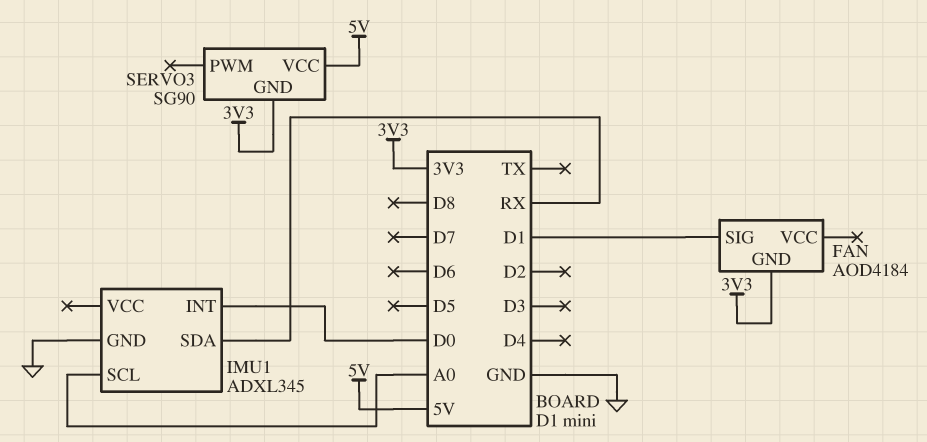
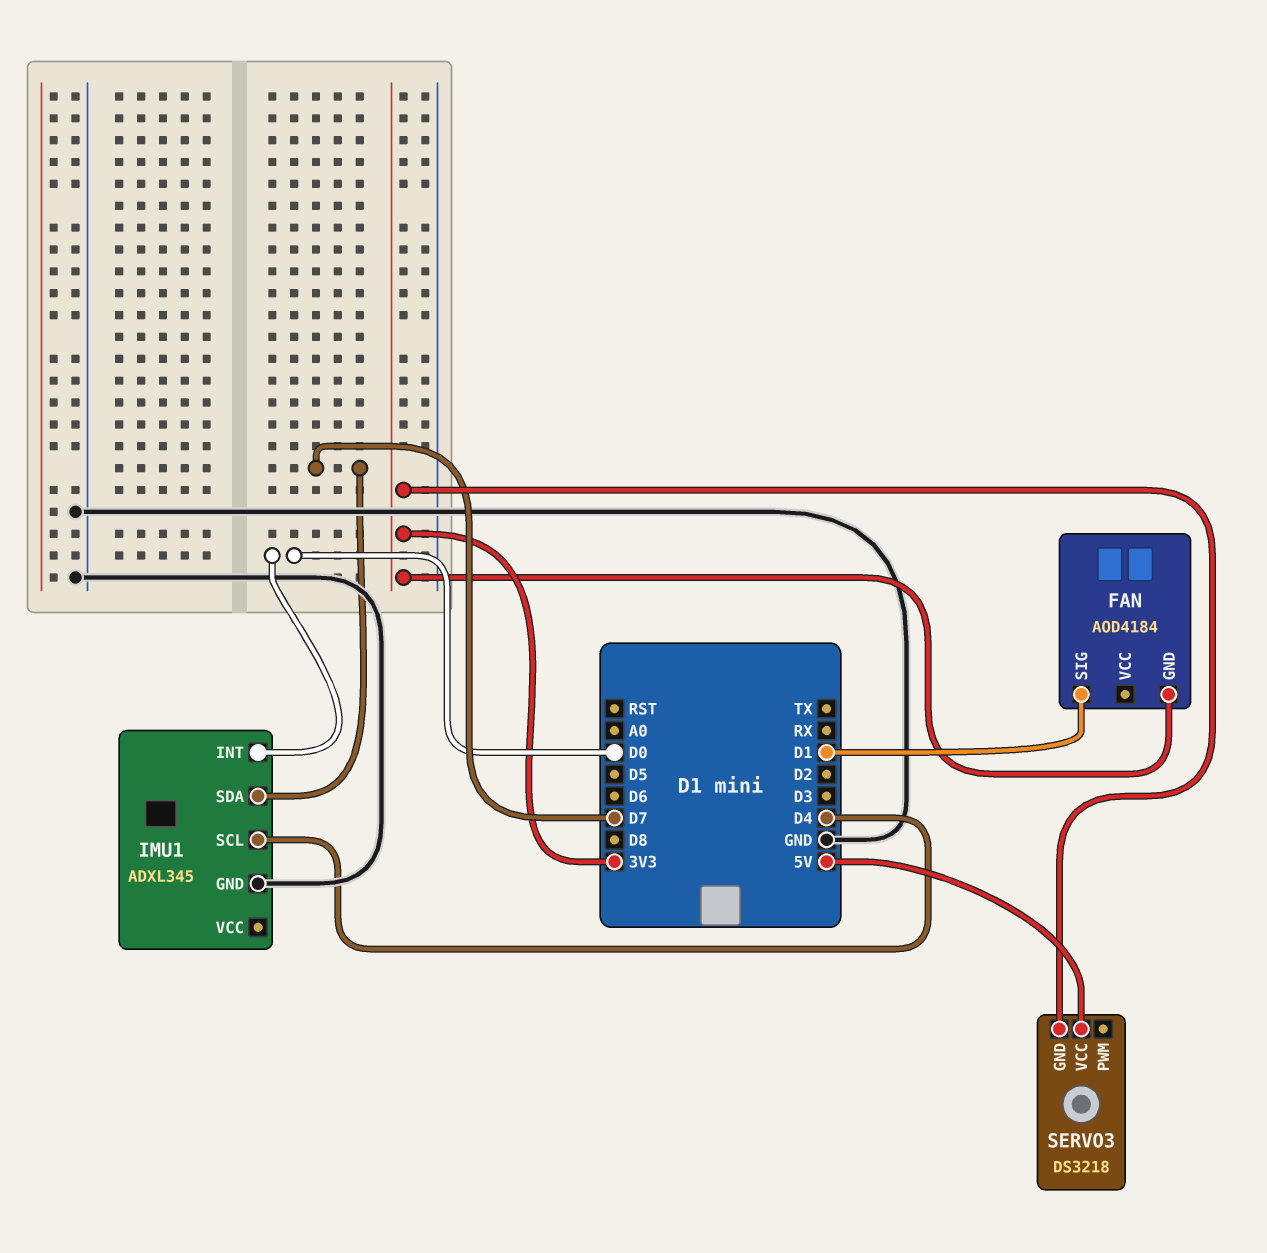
IMU1 pin SCL: A0 -> D4
IMU1 pin SDA: RX -> D7
SERVO3: SG90 -> DS3218

